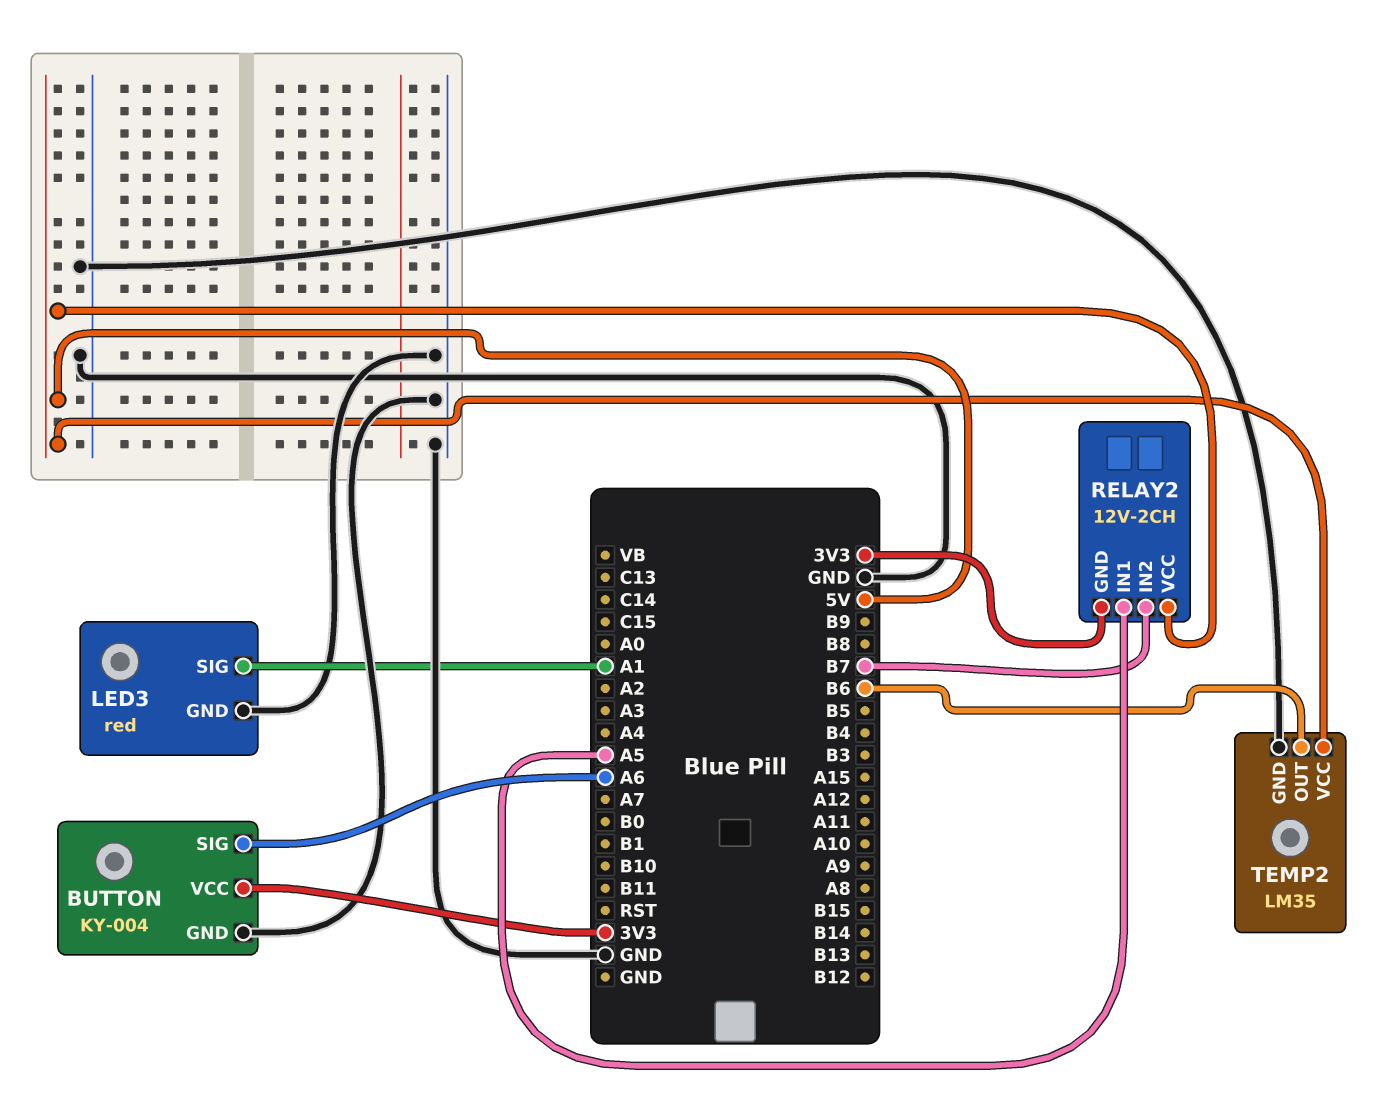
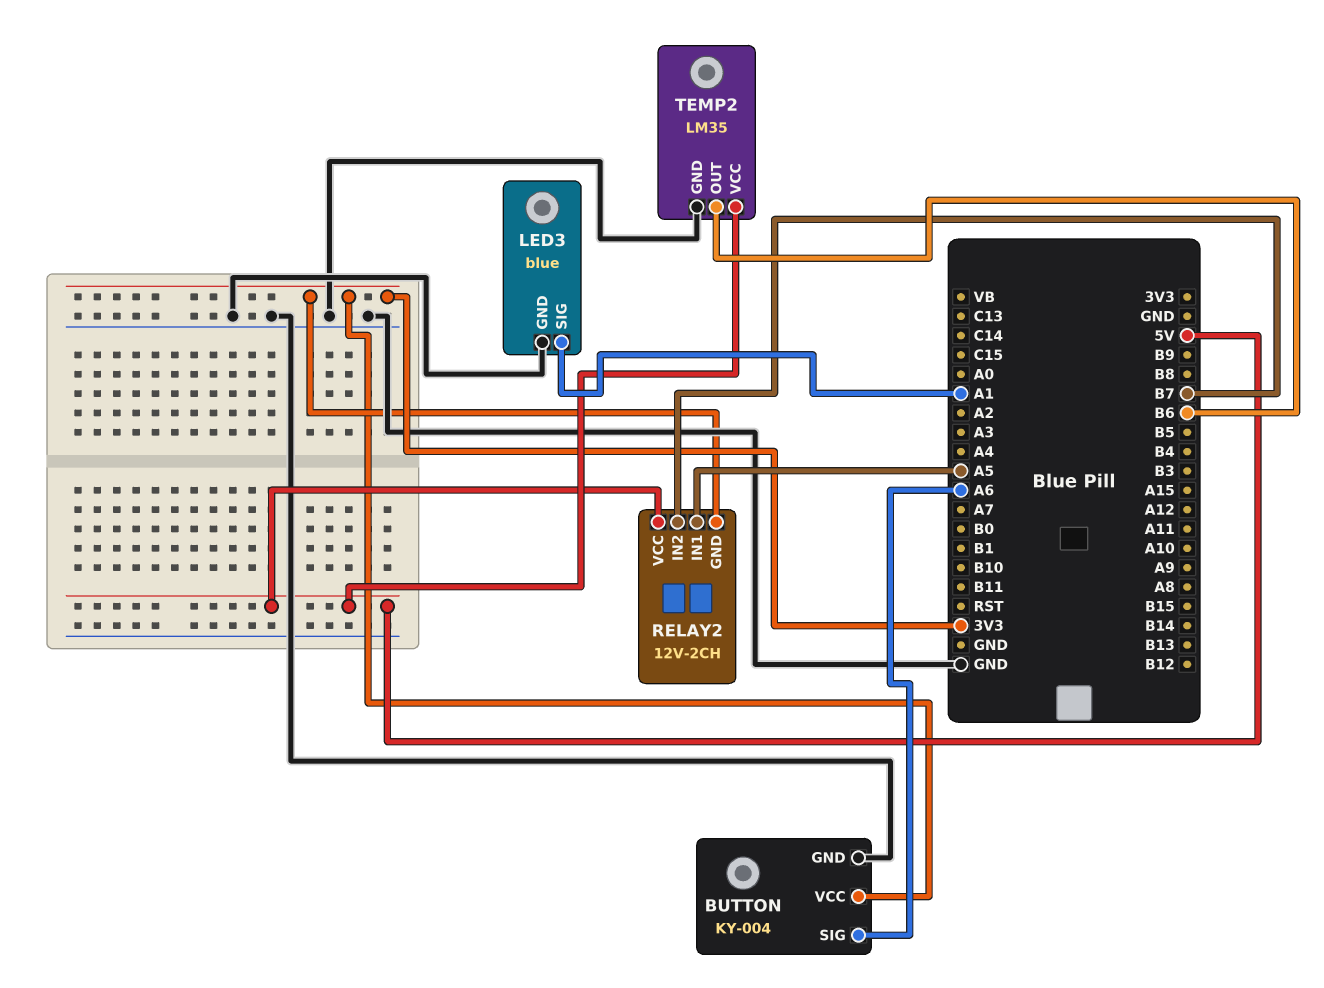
LED3: red -> blue

